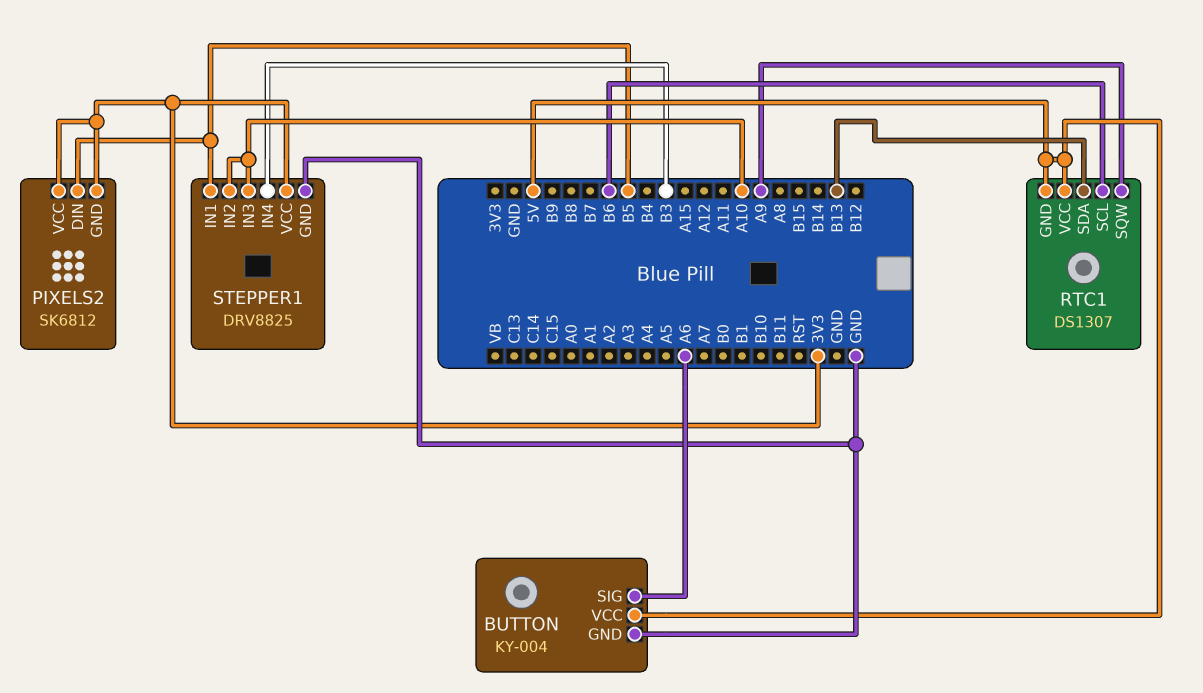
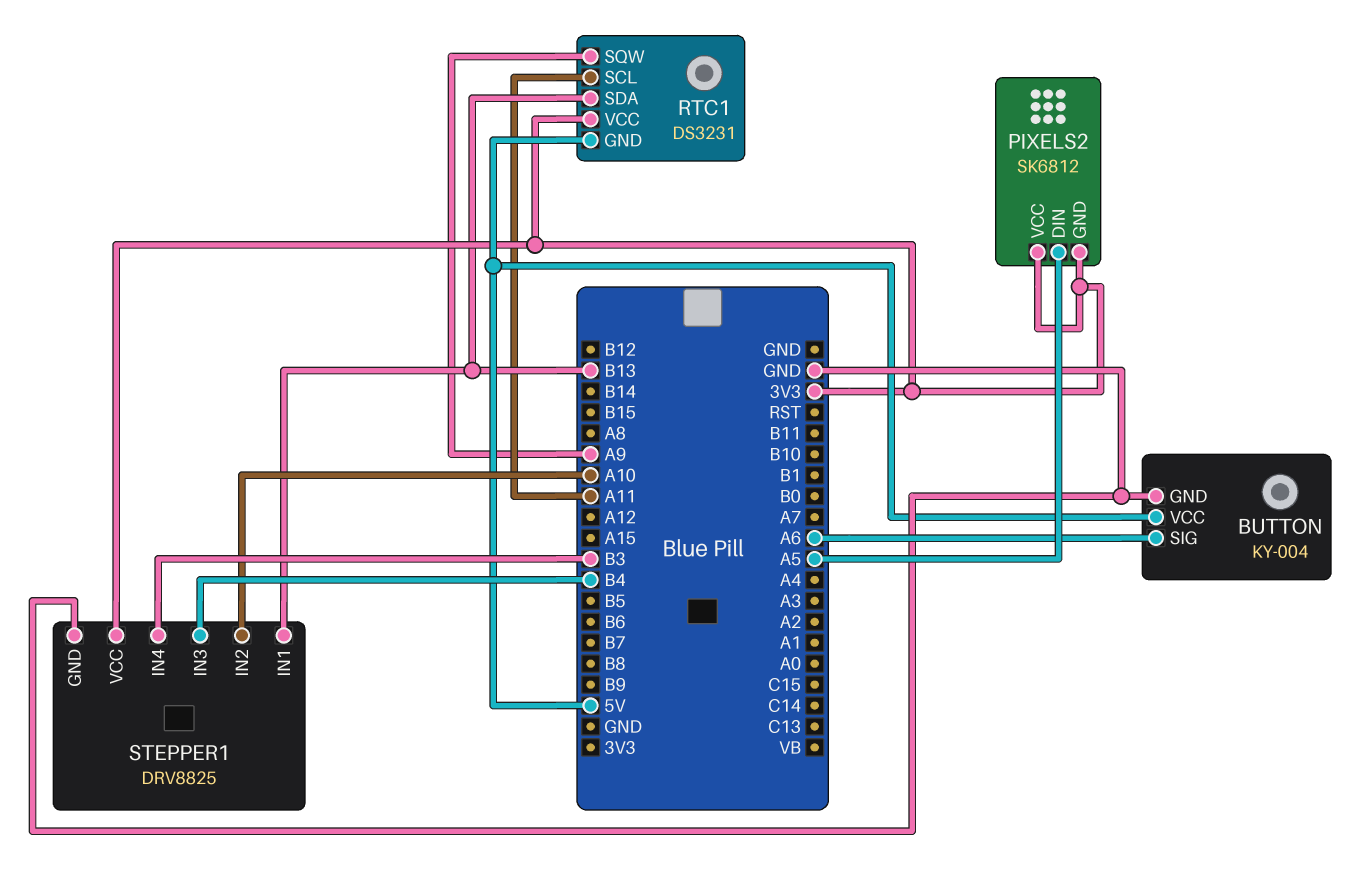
PIXELS2 pin DIN: B5 -> A5
RTC1: DS1307 -> DS3231
RTC1 pin SCL: B6 -> A11
RTC1 pin VCC: 5V -> 3V3
STEPPER1 pin IN1: B5 -> B13
STEPPER1 pin IN3: A10 -> B4

